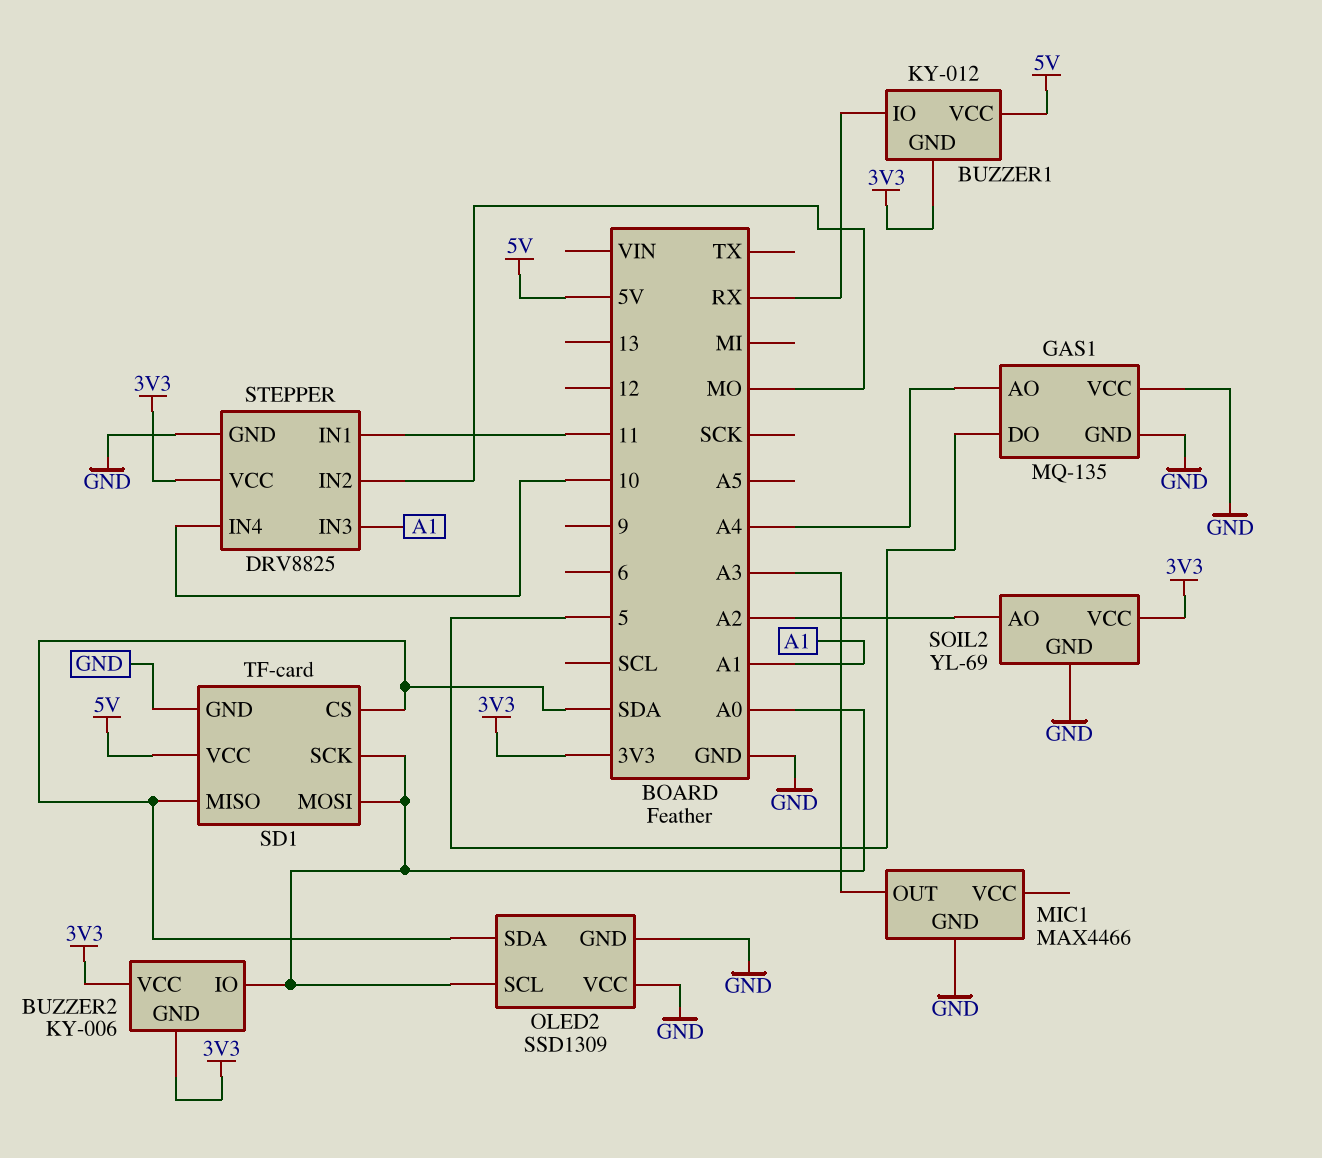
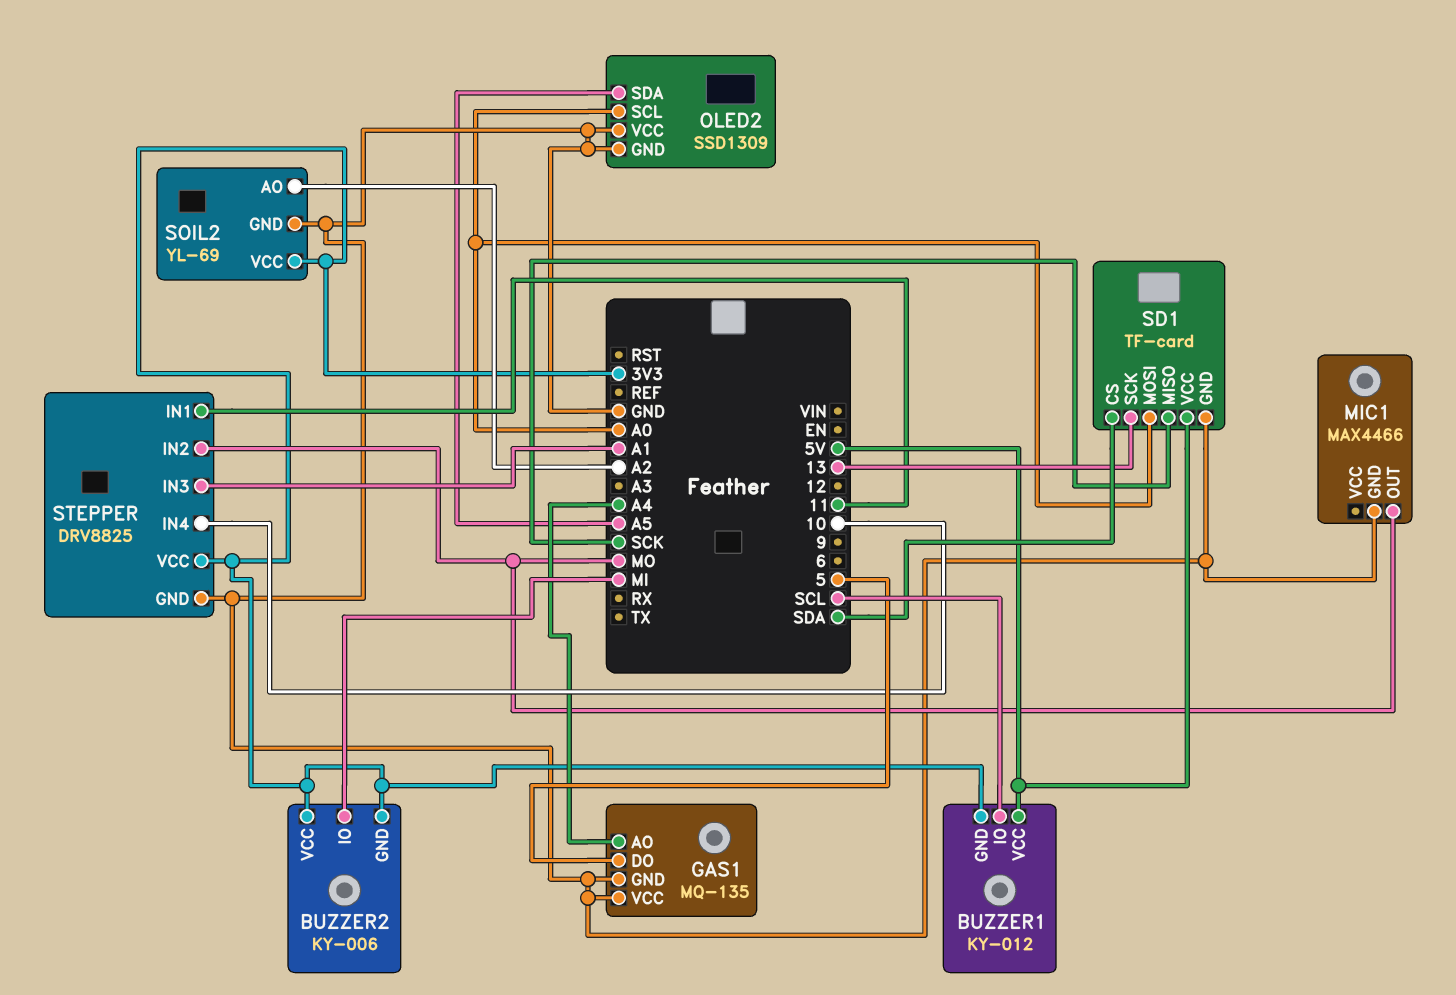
BUZZER1 pin IO: RX -> SCL
BUZZER2 pin IO: A0 -> MI
MIC1 pin OUT: A3 -> MO
OLED2 pin SDA: SDA -> A5
SD1 pin MISO: SDA -> SCK
SD1 pin SCK: A0 -> 13

